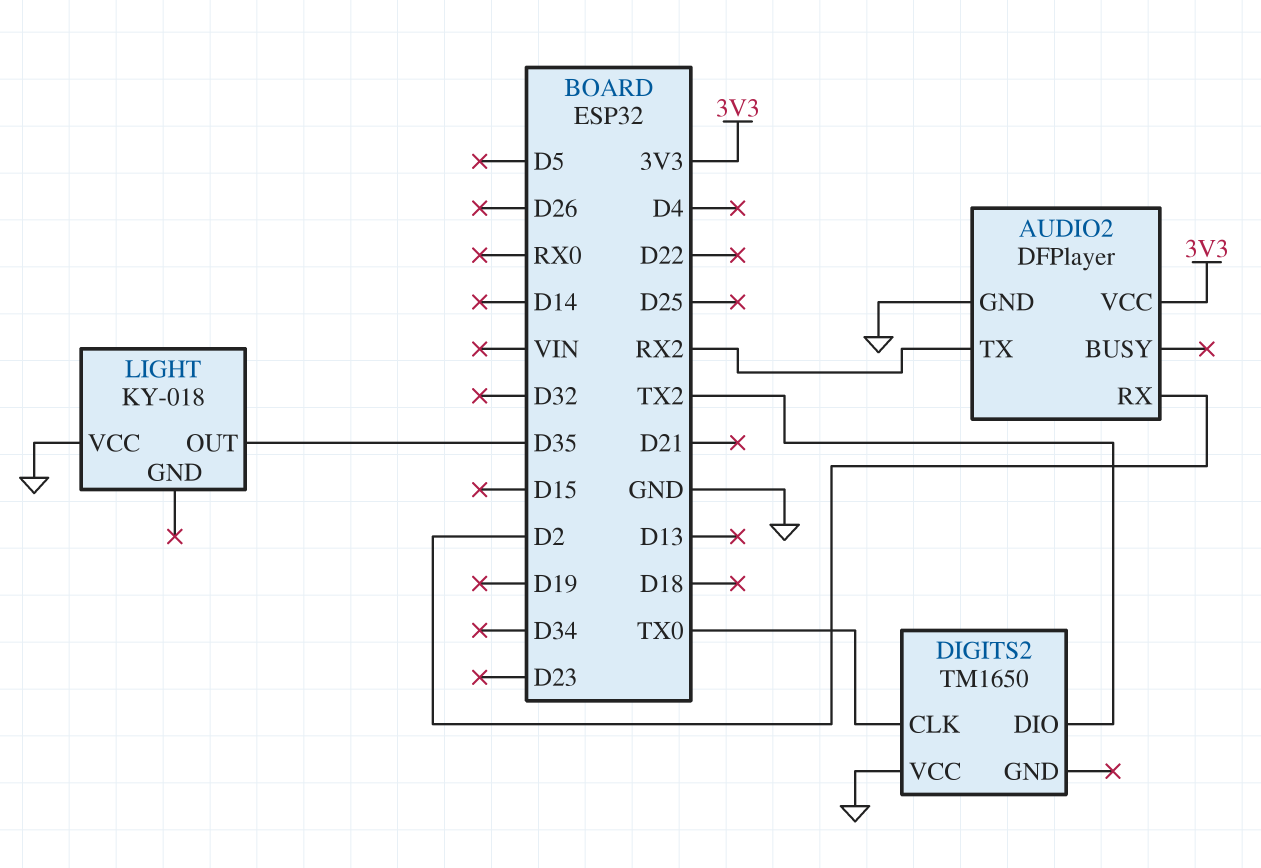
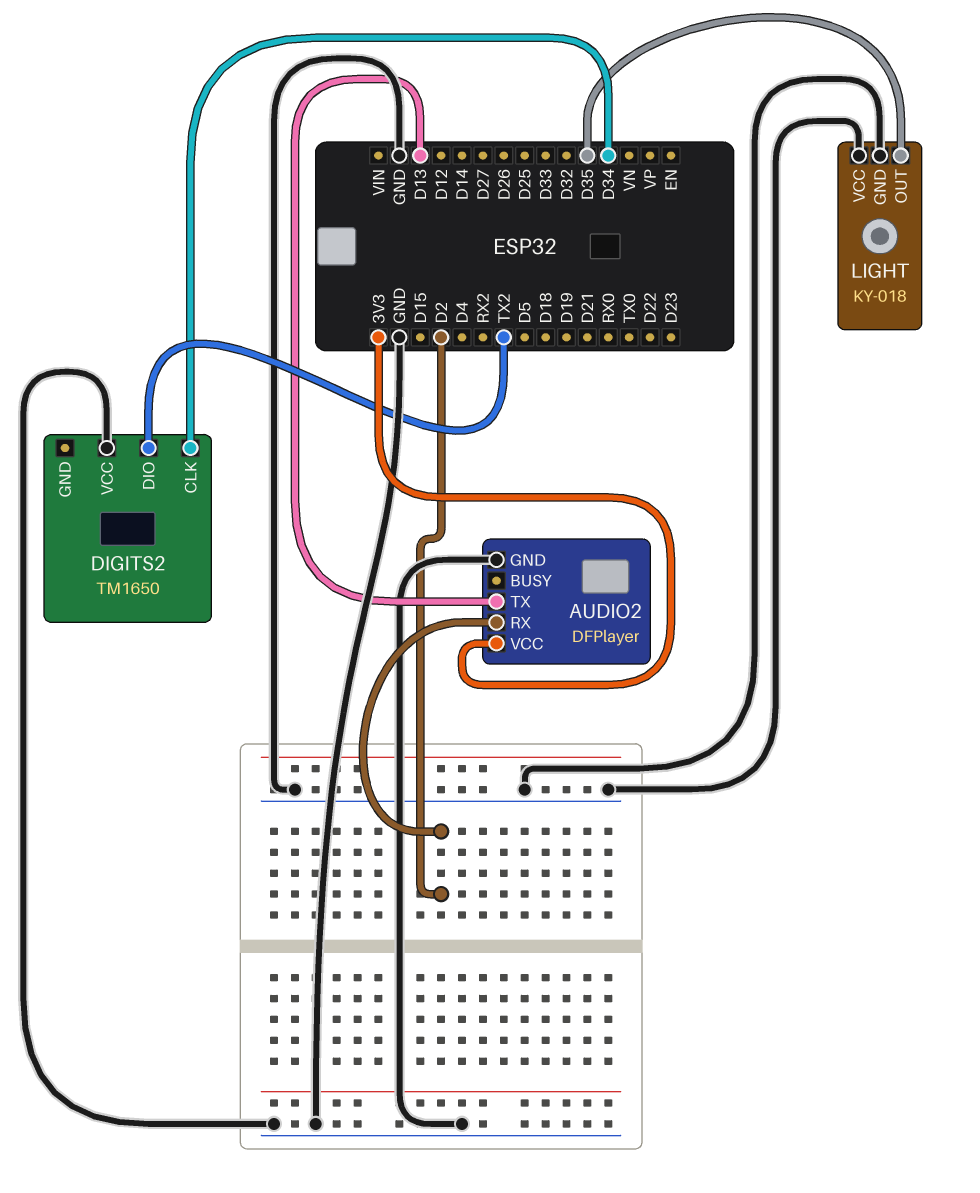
AUDIO2 pin TX: RX2 -> D13
DIGITS2 pin CLK: TX0 -> D34
LIGHT pin GND: none -> GND

